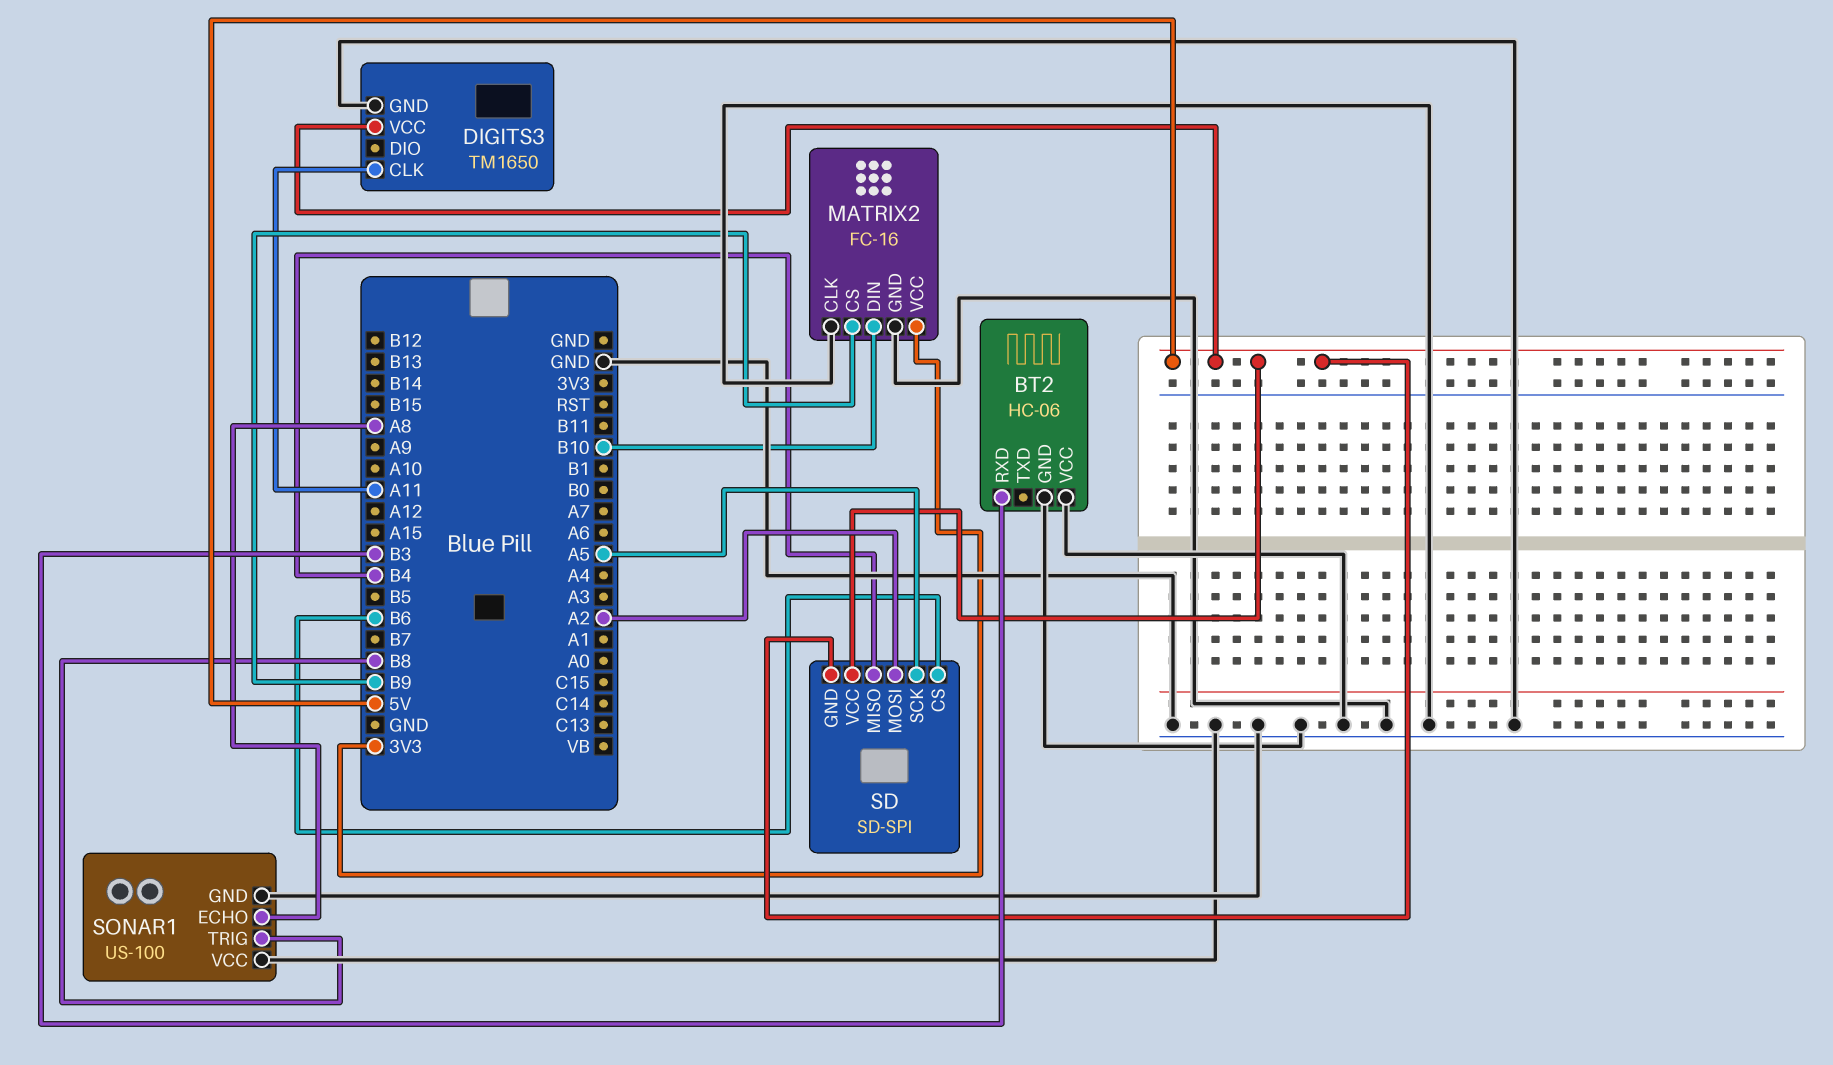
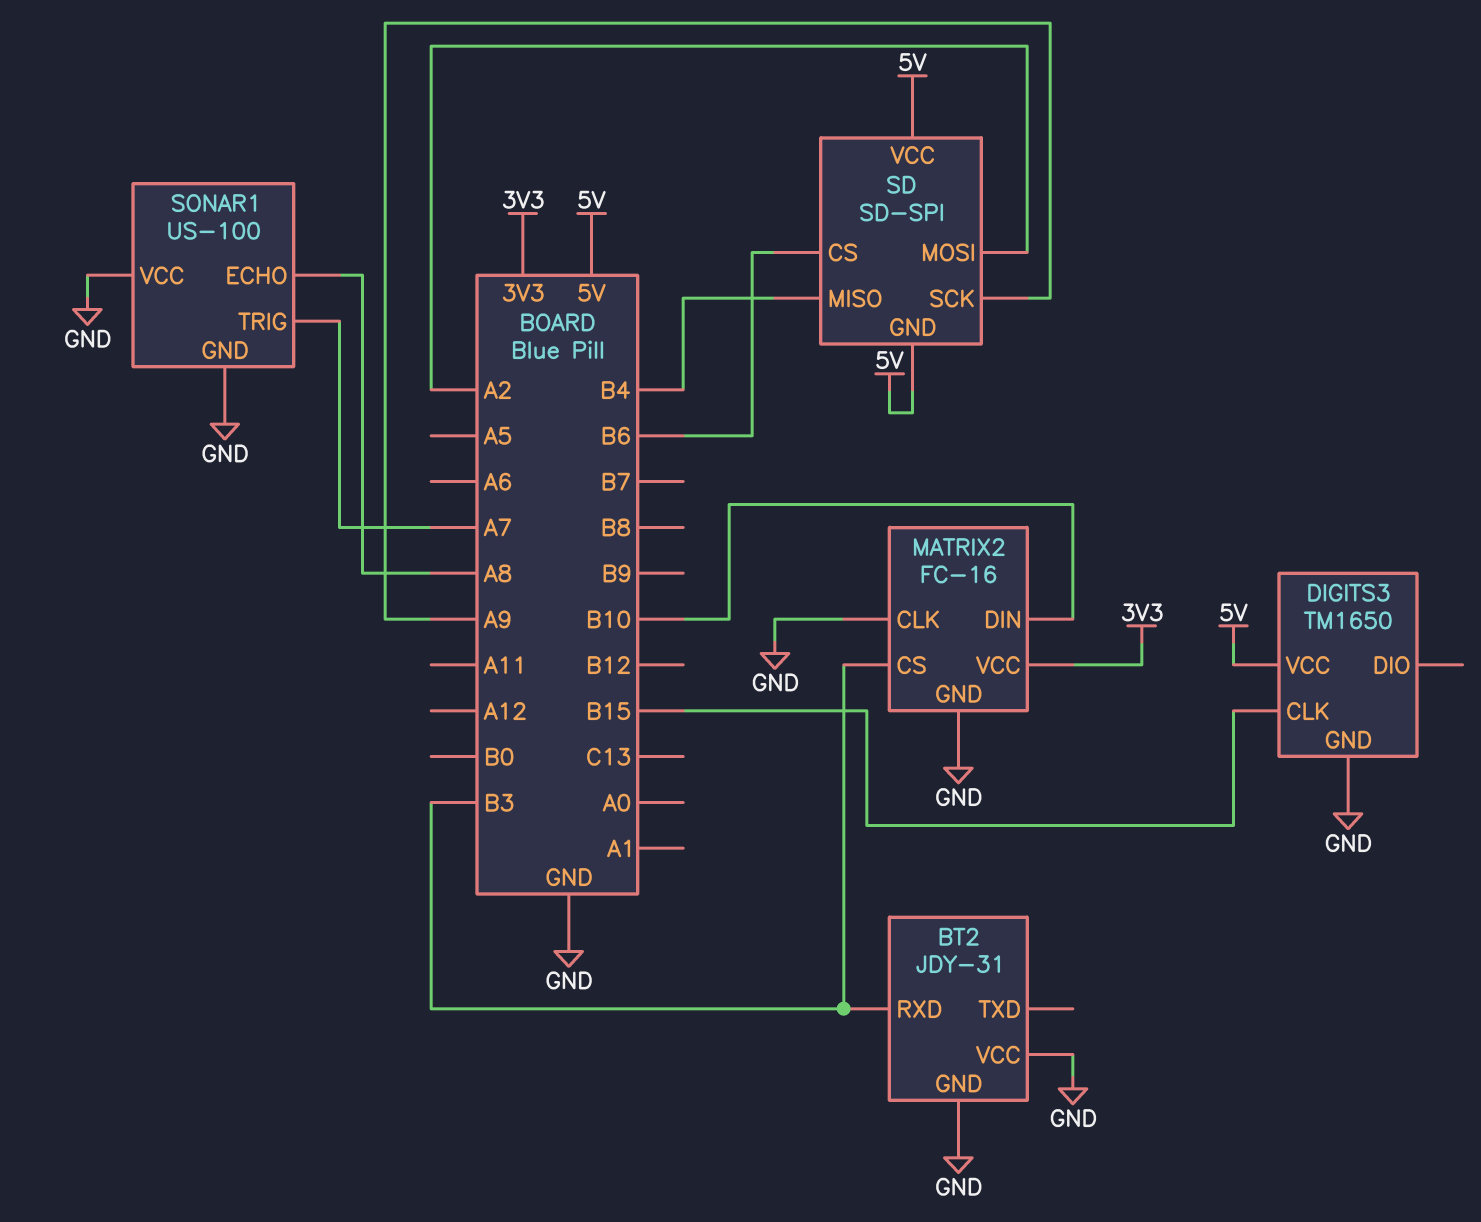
BT2: HC-06 -> JDY-31
DIGITS3 pin CLK: A11 -> B15
MATRIX2 pin CS: B9 -> B3
SD pin SCK: A5 -> A9
SONAR1 pin TRIG: B8 -> A7

